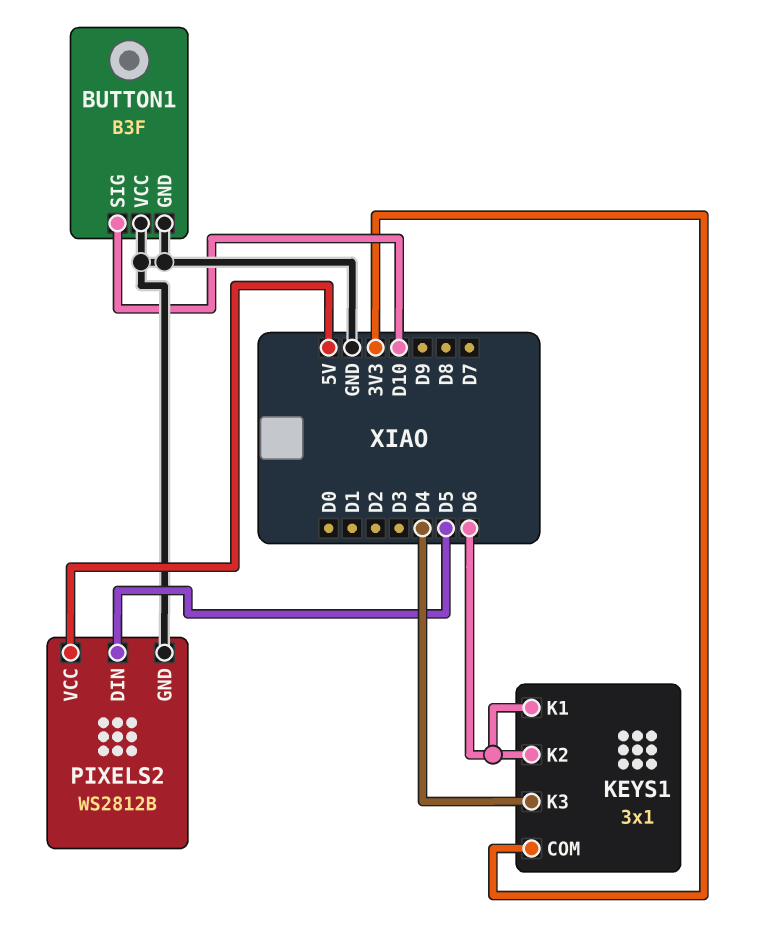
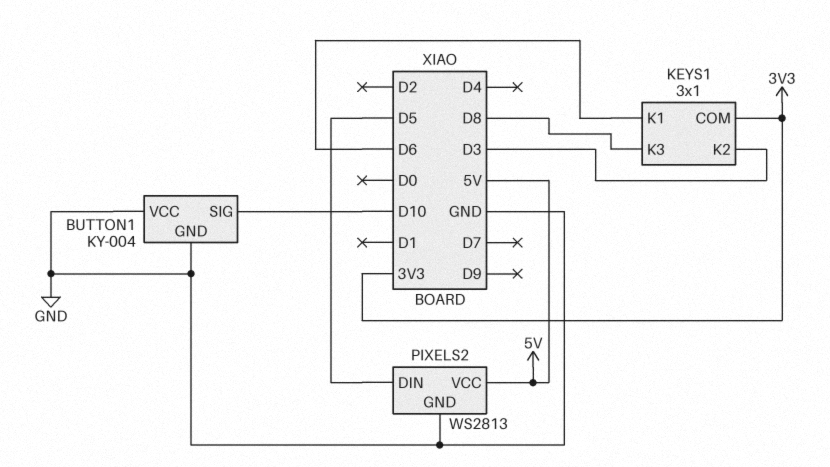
BUTTON1: B3F -> KY-004
KEYS1 pin K2: D6 -> D3
KEYS1 pin K3: D4 -> D8
PIXELS2: WS2812B -> WS2813

